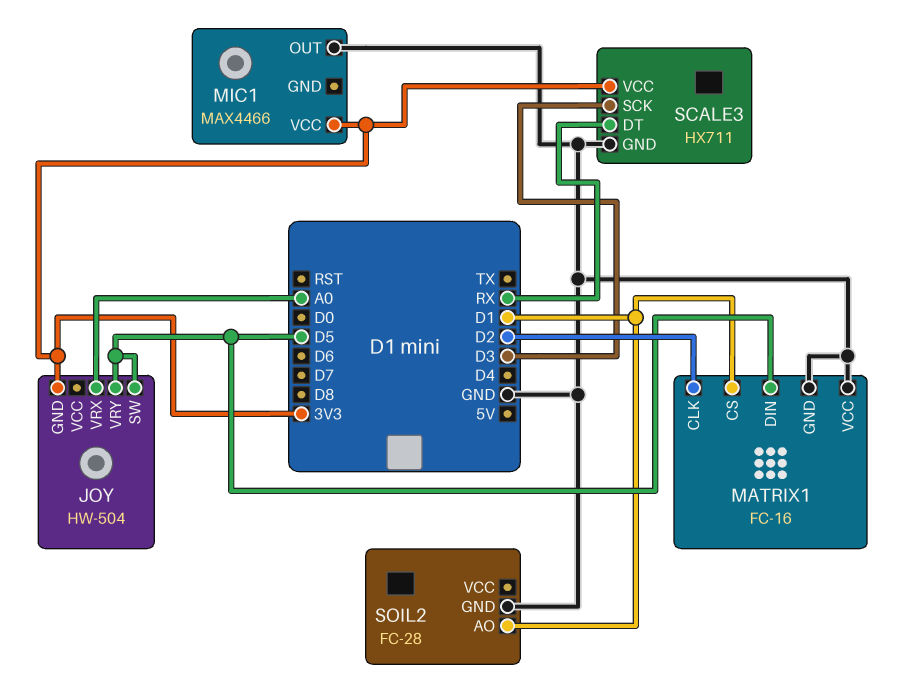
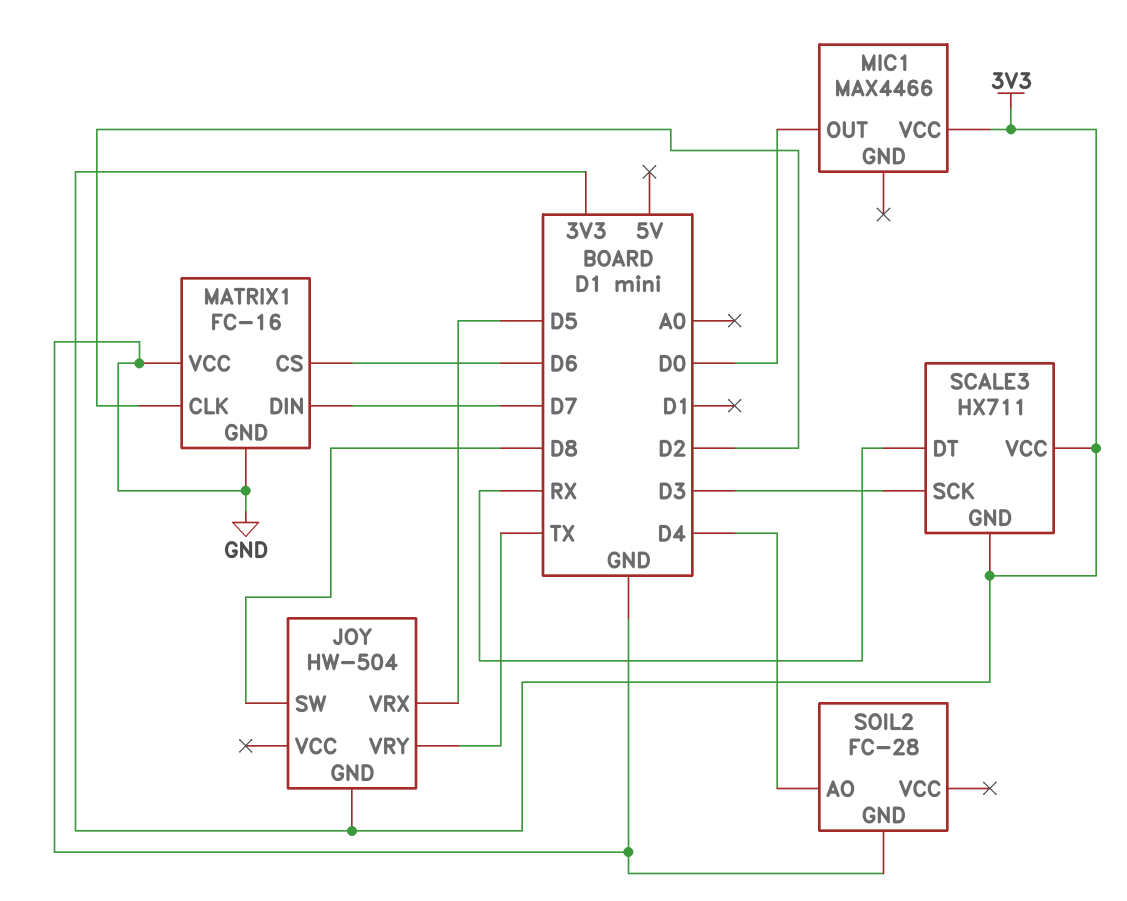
JOY pin SW: D5 -> D8
JOY pin VRX: A0 -> D5
JOY pin VRY: D5 -> TX
MATRIX1 pin CS: D1 -> D6
MATRIX1 pin DIN: D5 -> D7
MIC1 pin OUT: GND -> D0
SCALE3 pin GND: GND -> 3V3
SOIL2 pin AO: D1 -> D4

